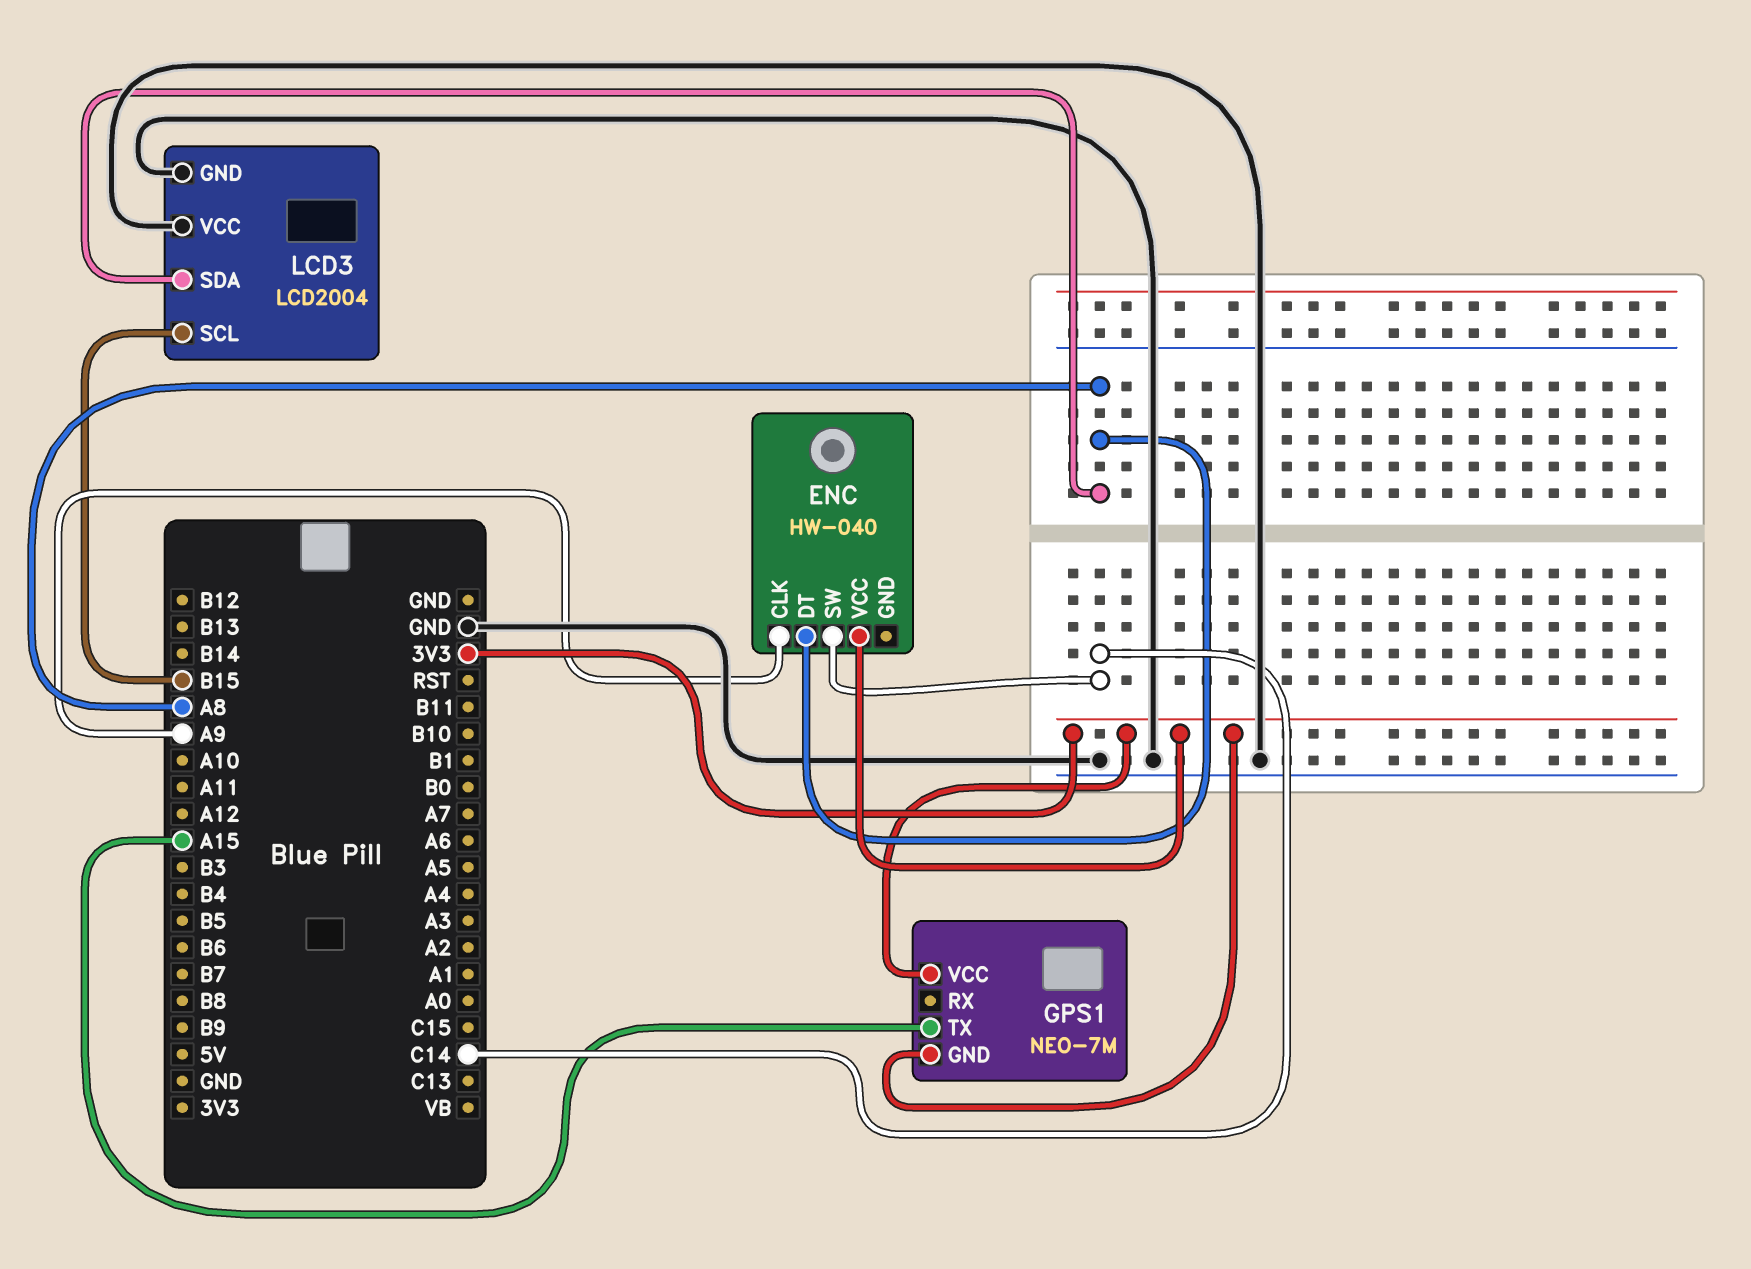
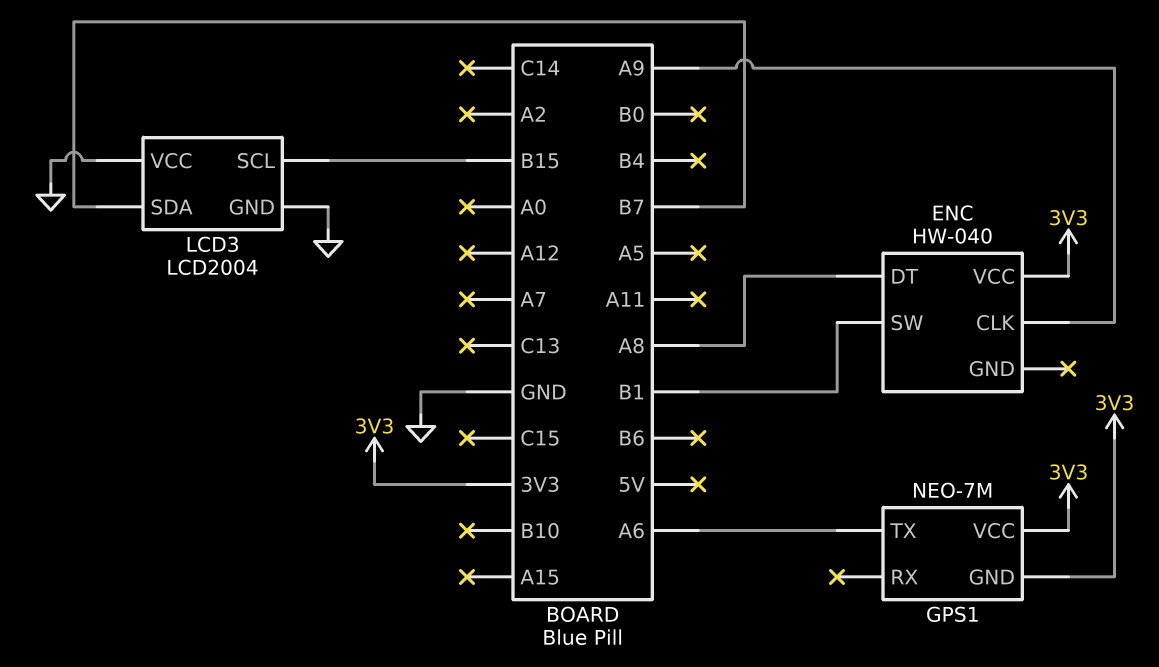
ENC pin SW: C14 -> B1
GPS1 pin TX: A15 -> A6
LCD3 pin SDA: A8 -> B7

